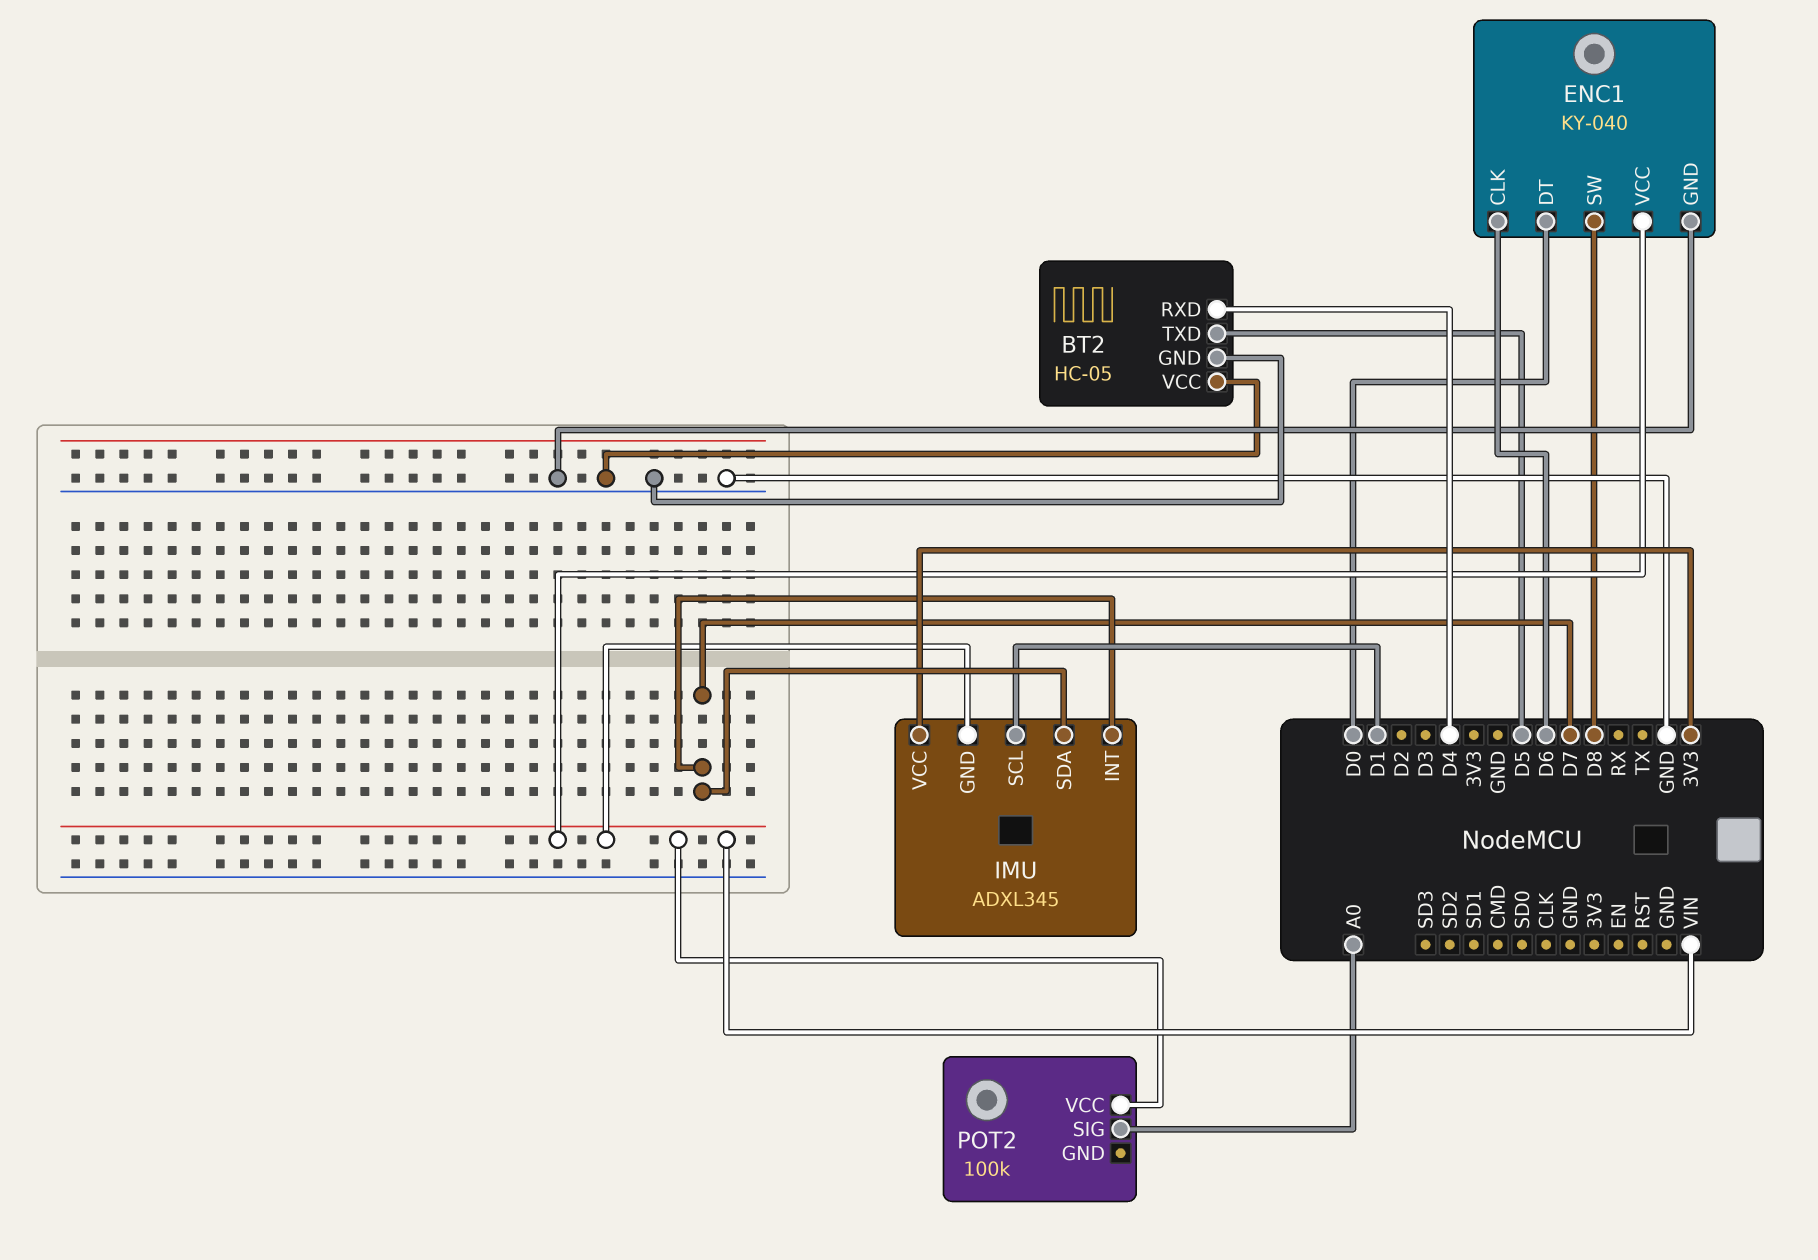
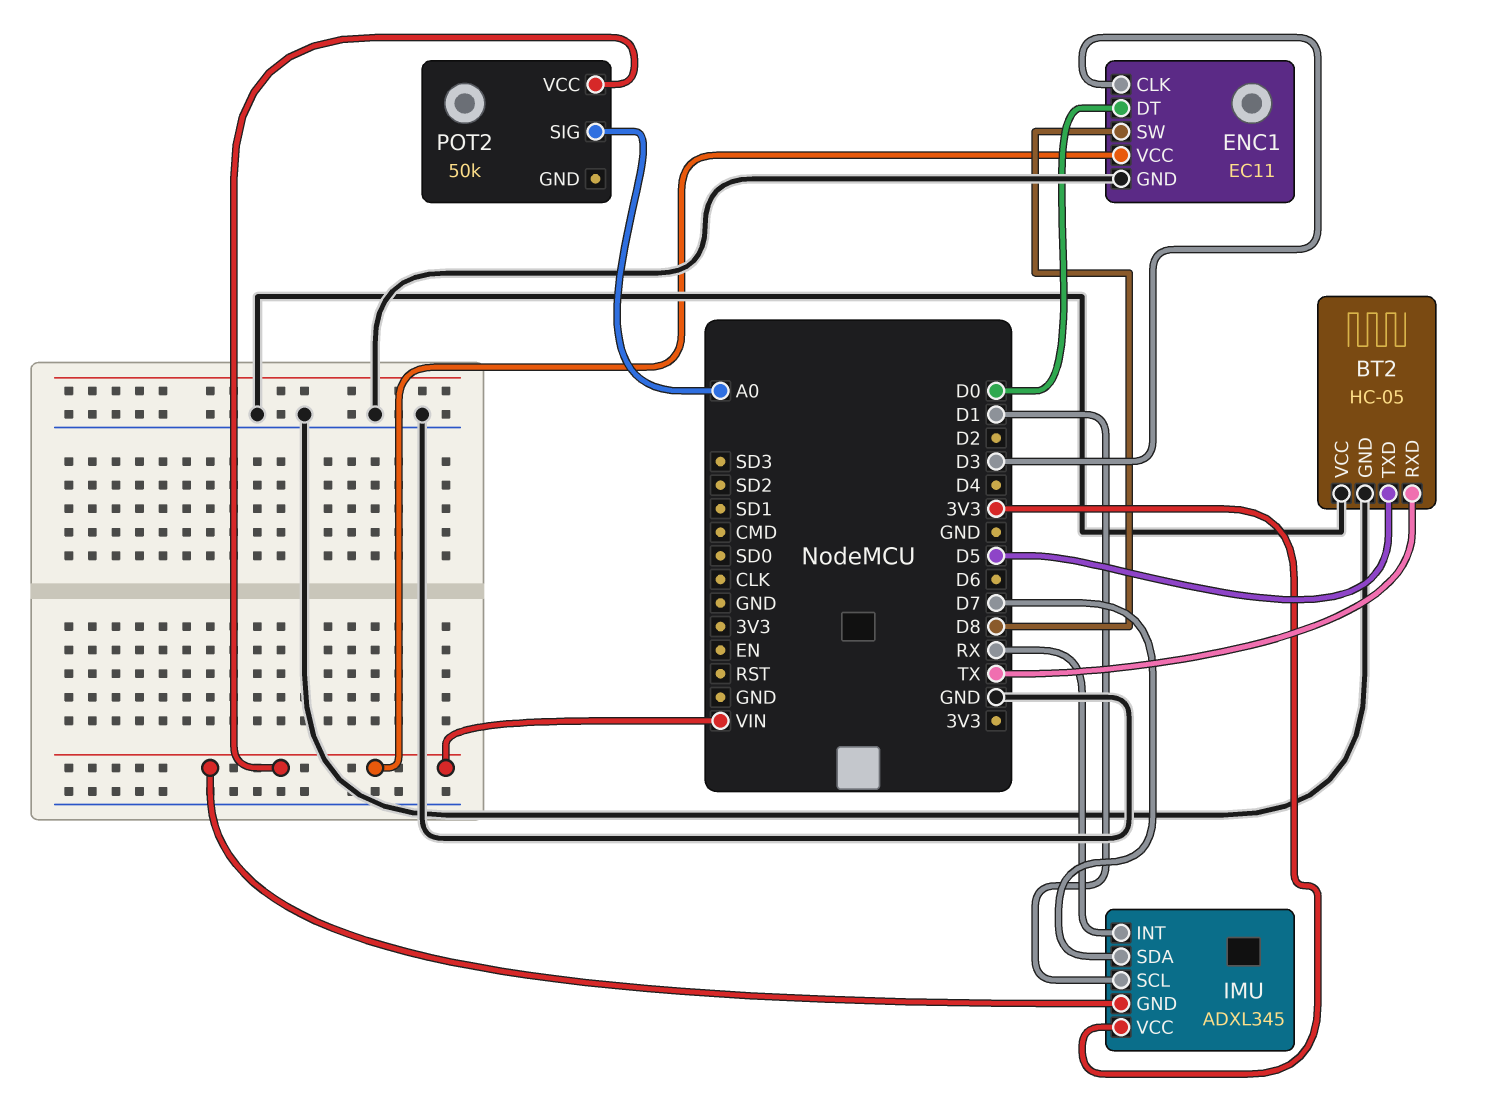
BT2 pin RXD: D4 -> TX
ENC1: KY-040 -> EC11
ENC1 pin CLK: D6 -> D3
IMU pin INT: D7 -> RX
POT2: 100k -> 50k

